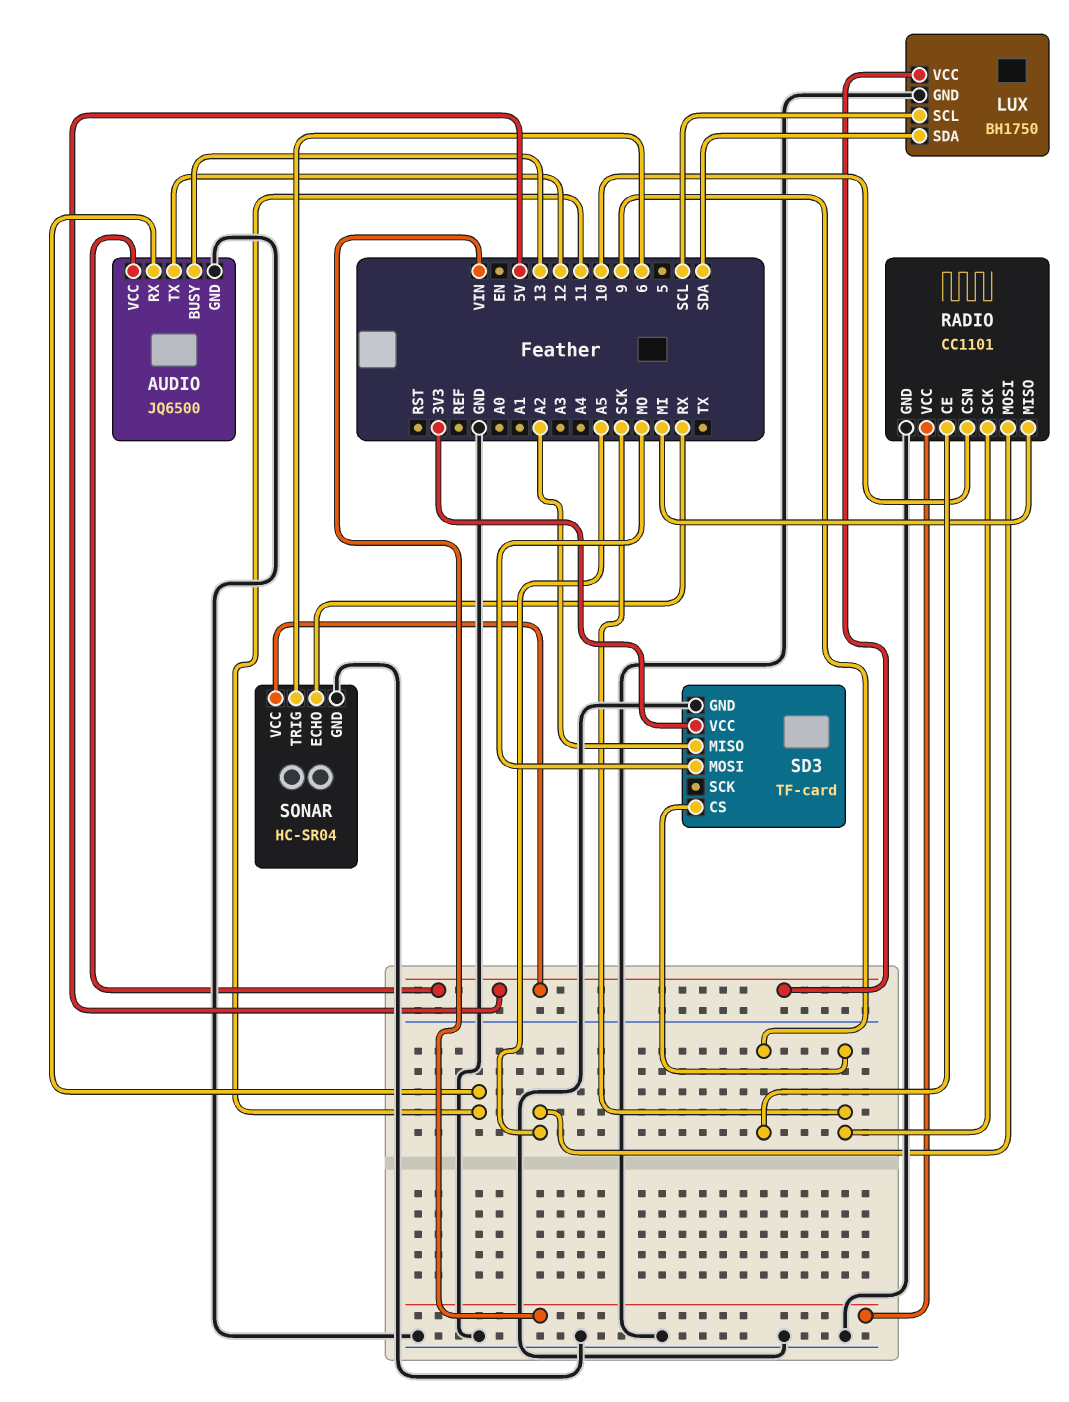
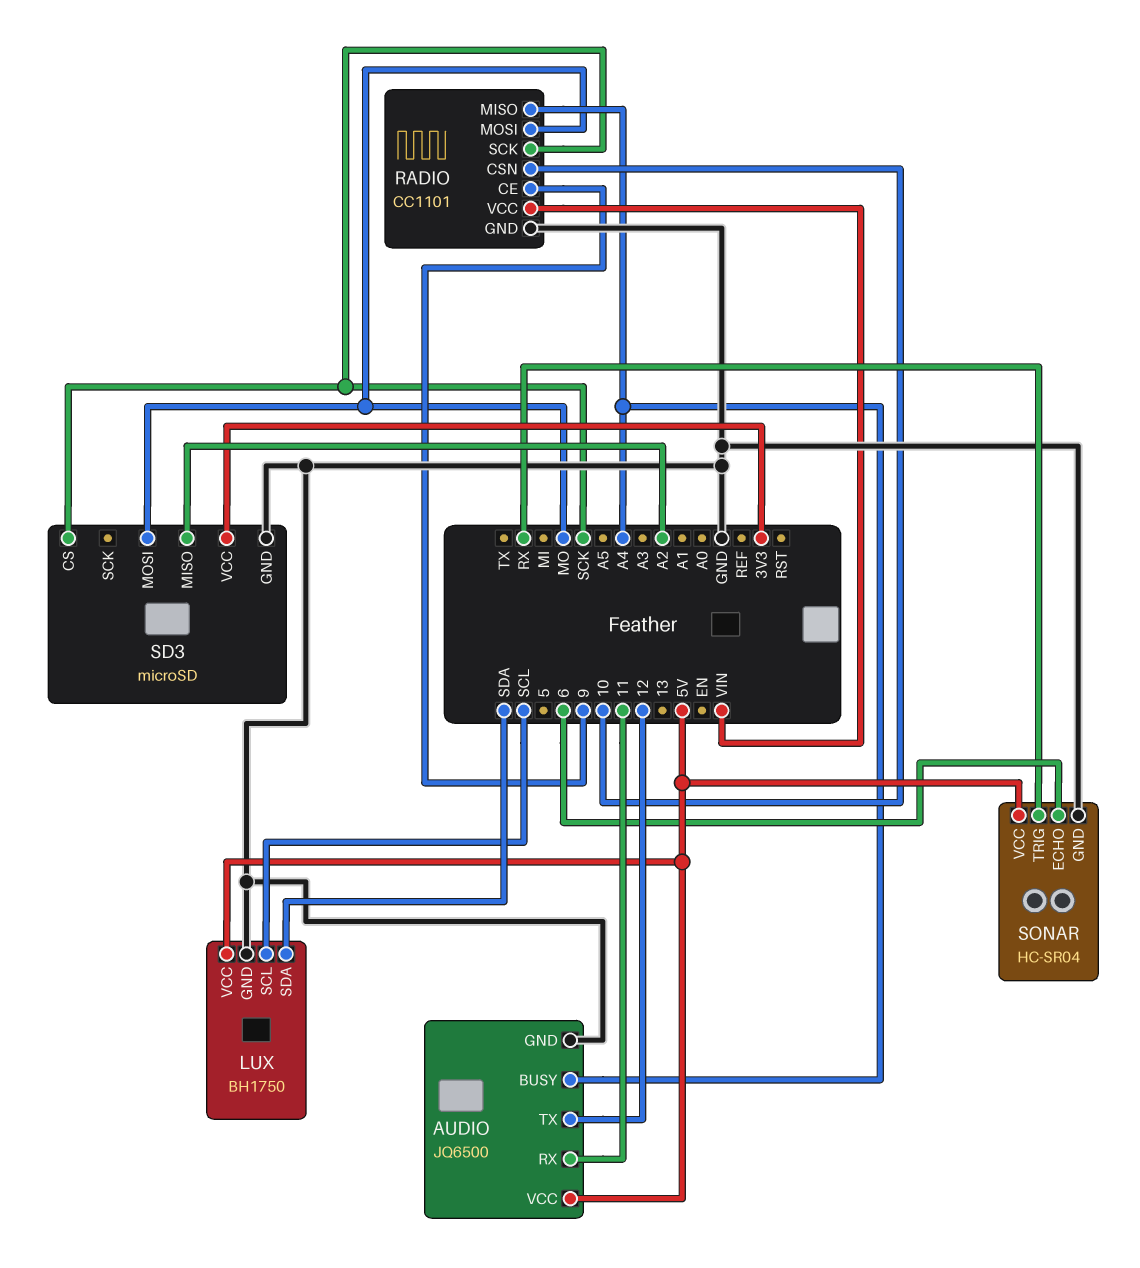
AUDIO pin BUSY: 13 -> A4
RADIO pin MISO: MI -> A4
RADIO pin MOSI: A5 -> MO
SD3: TF-card -> microSD
SONAR pin ECHO: RX -> 6
SONAR pin TRIG: 6 -> RX

